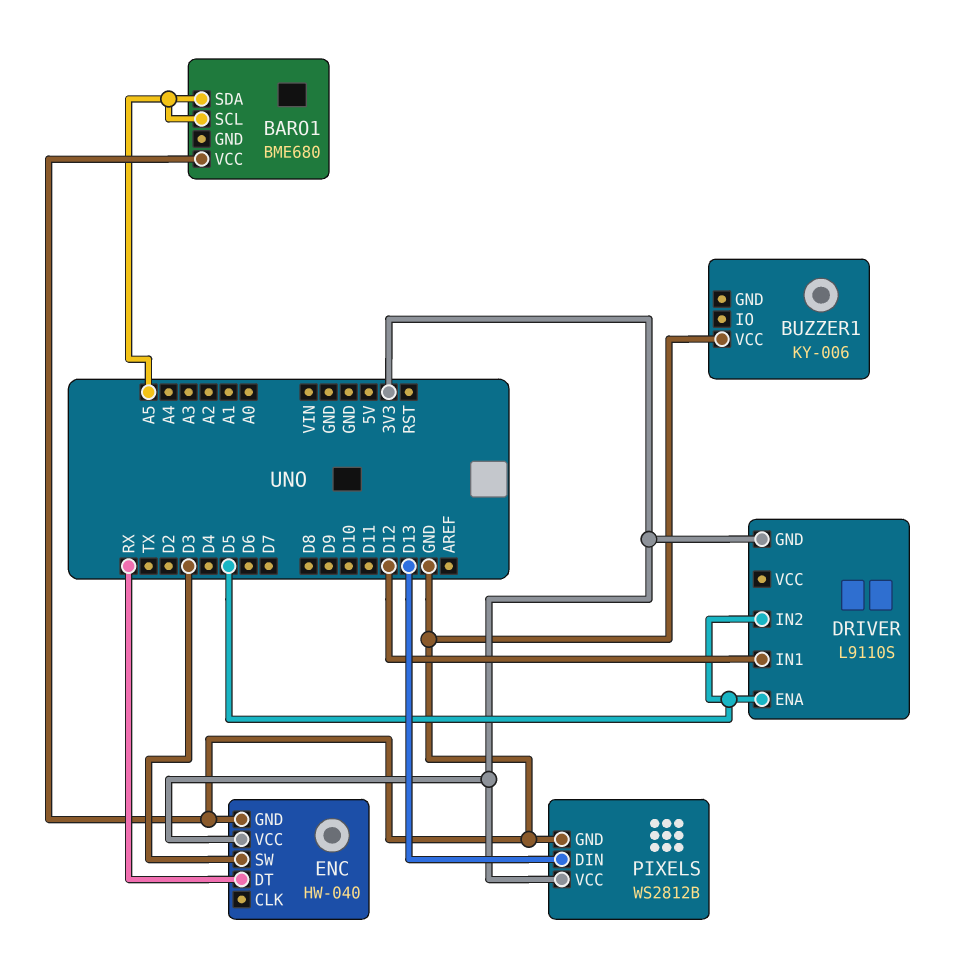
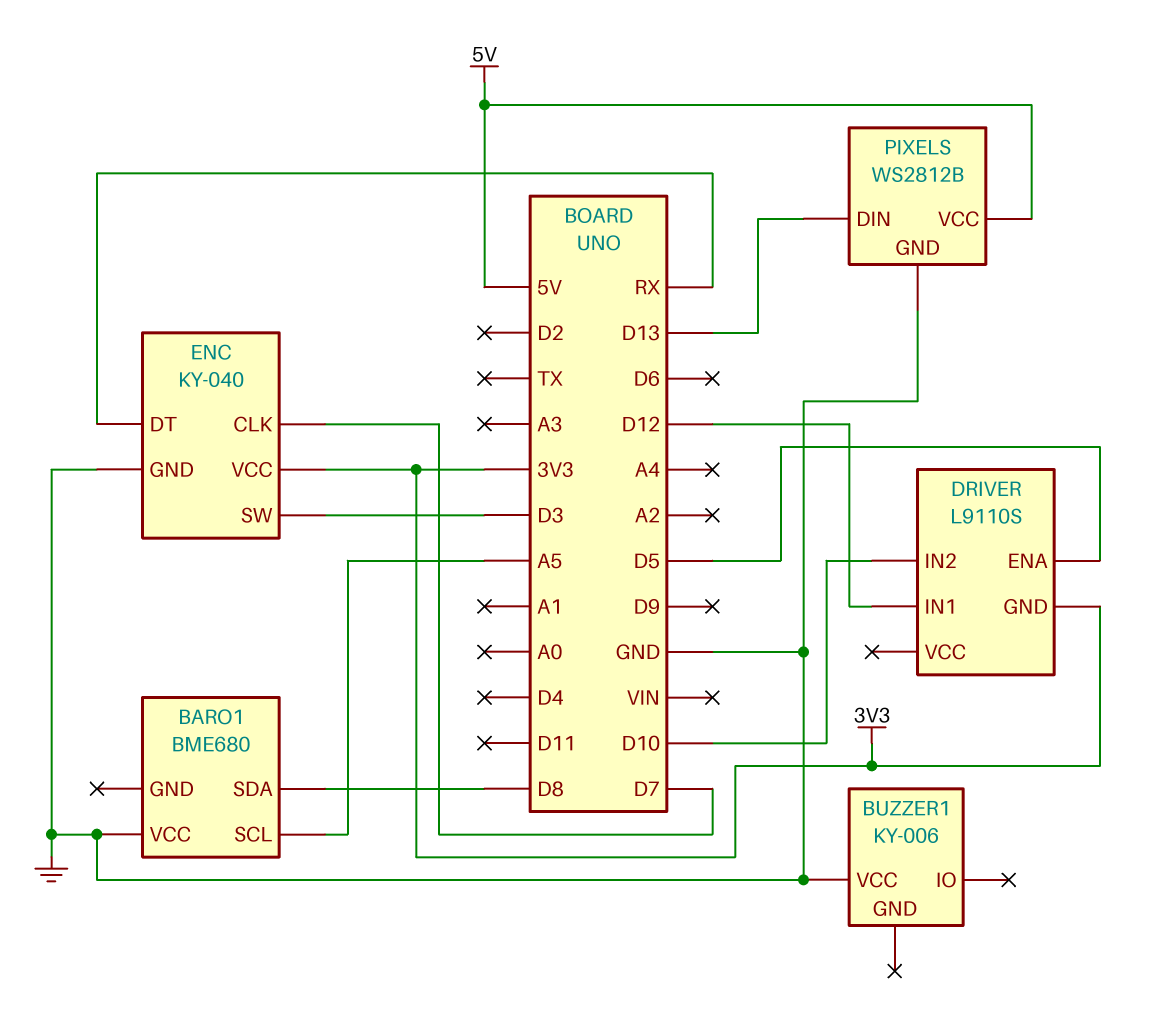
BARO1 pin SDA: A5 -> D8
DRIVER pin IN2: D5 -> D10
ENC: HW-040 -> KY-040
ENC pin CLK: none -> D7
PIXELS pin VCC: 3V3 -> 5V

